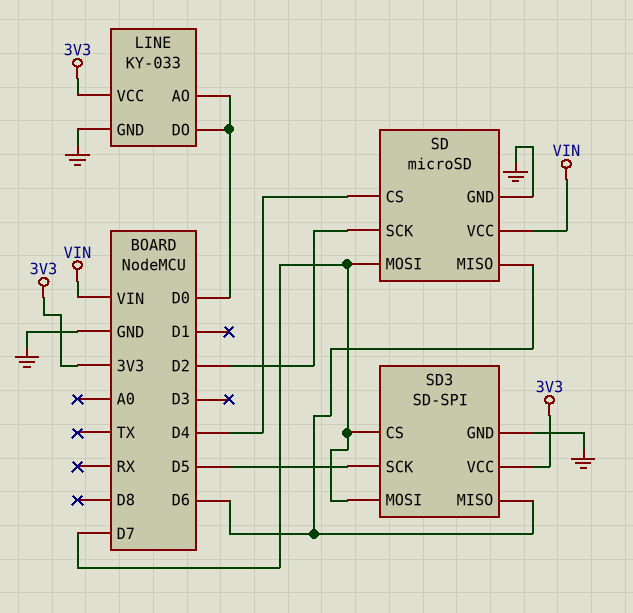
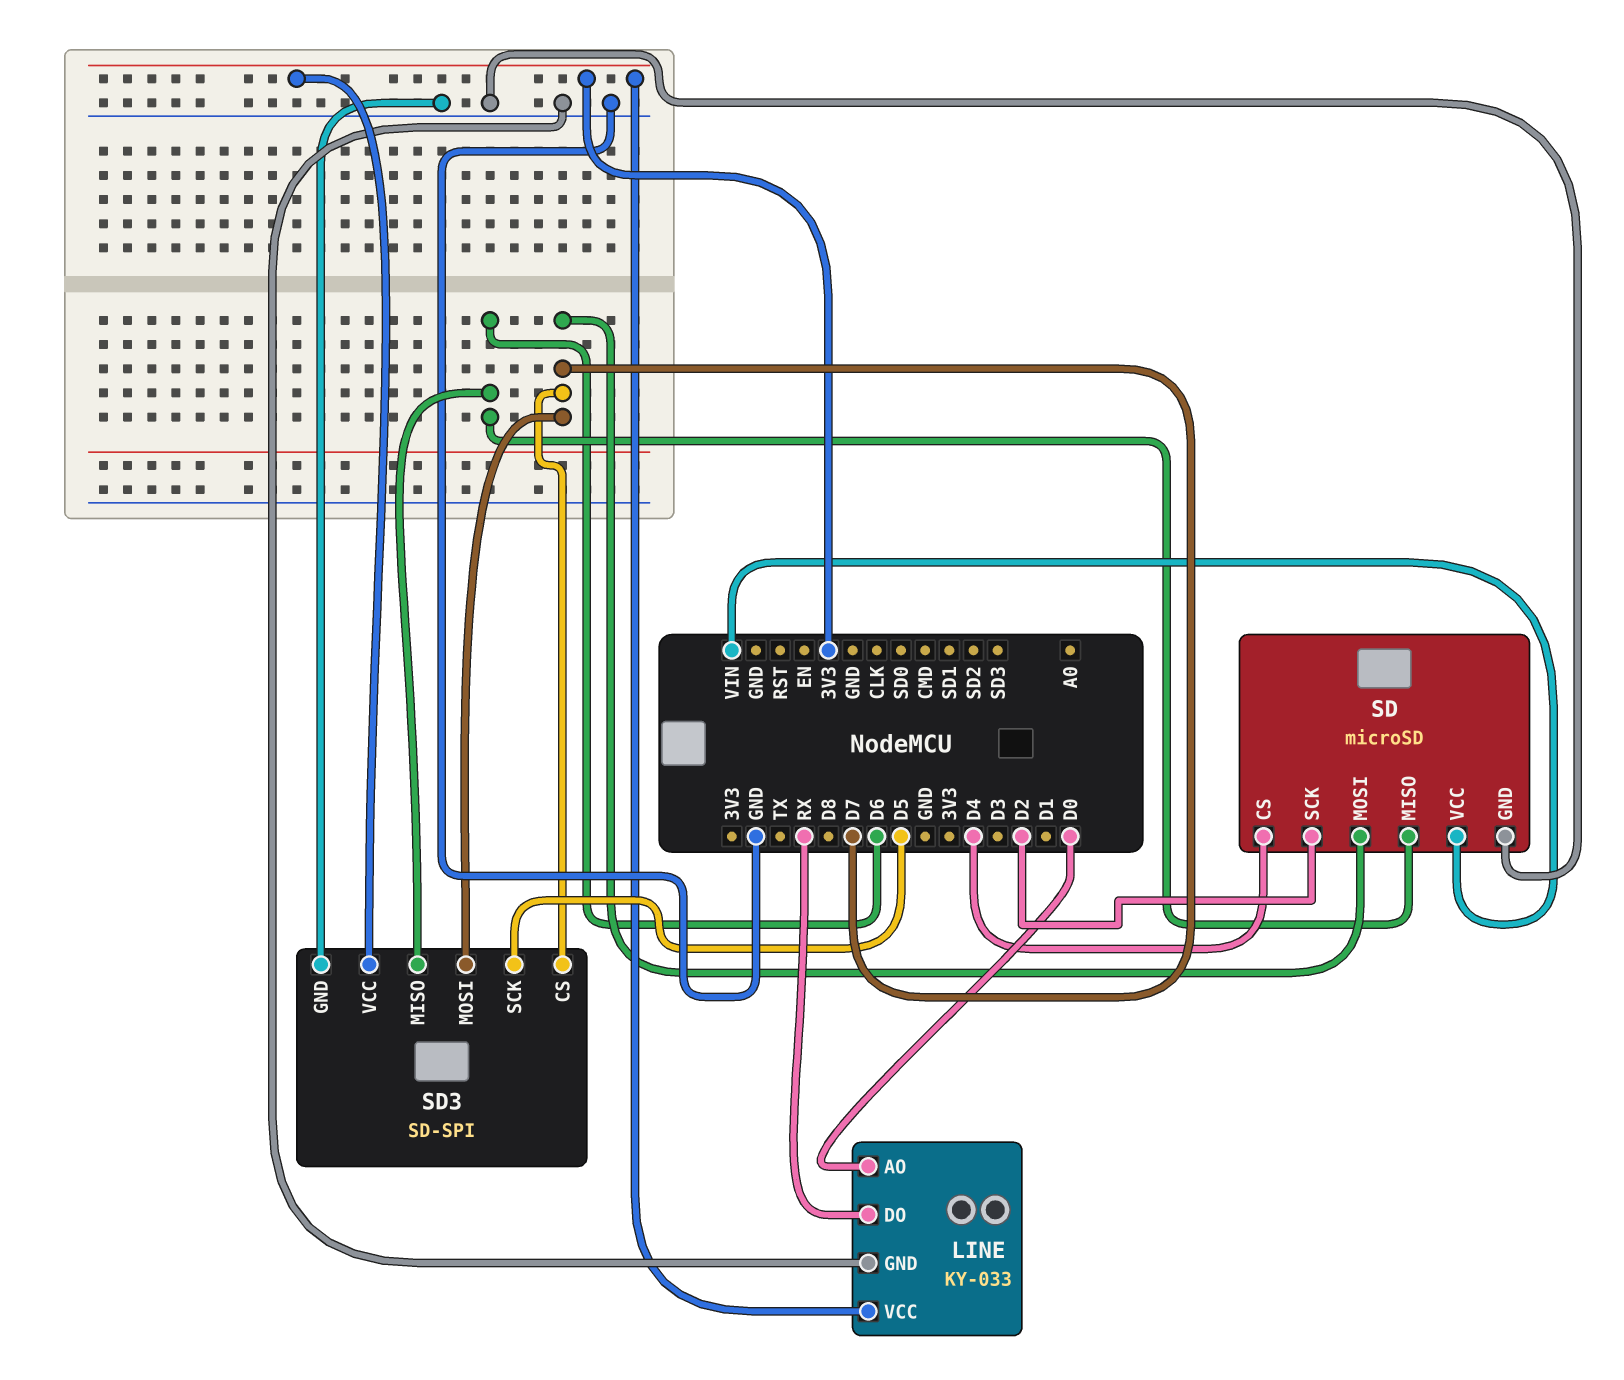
LINE pin DO: D0 -> RX

